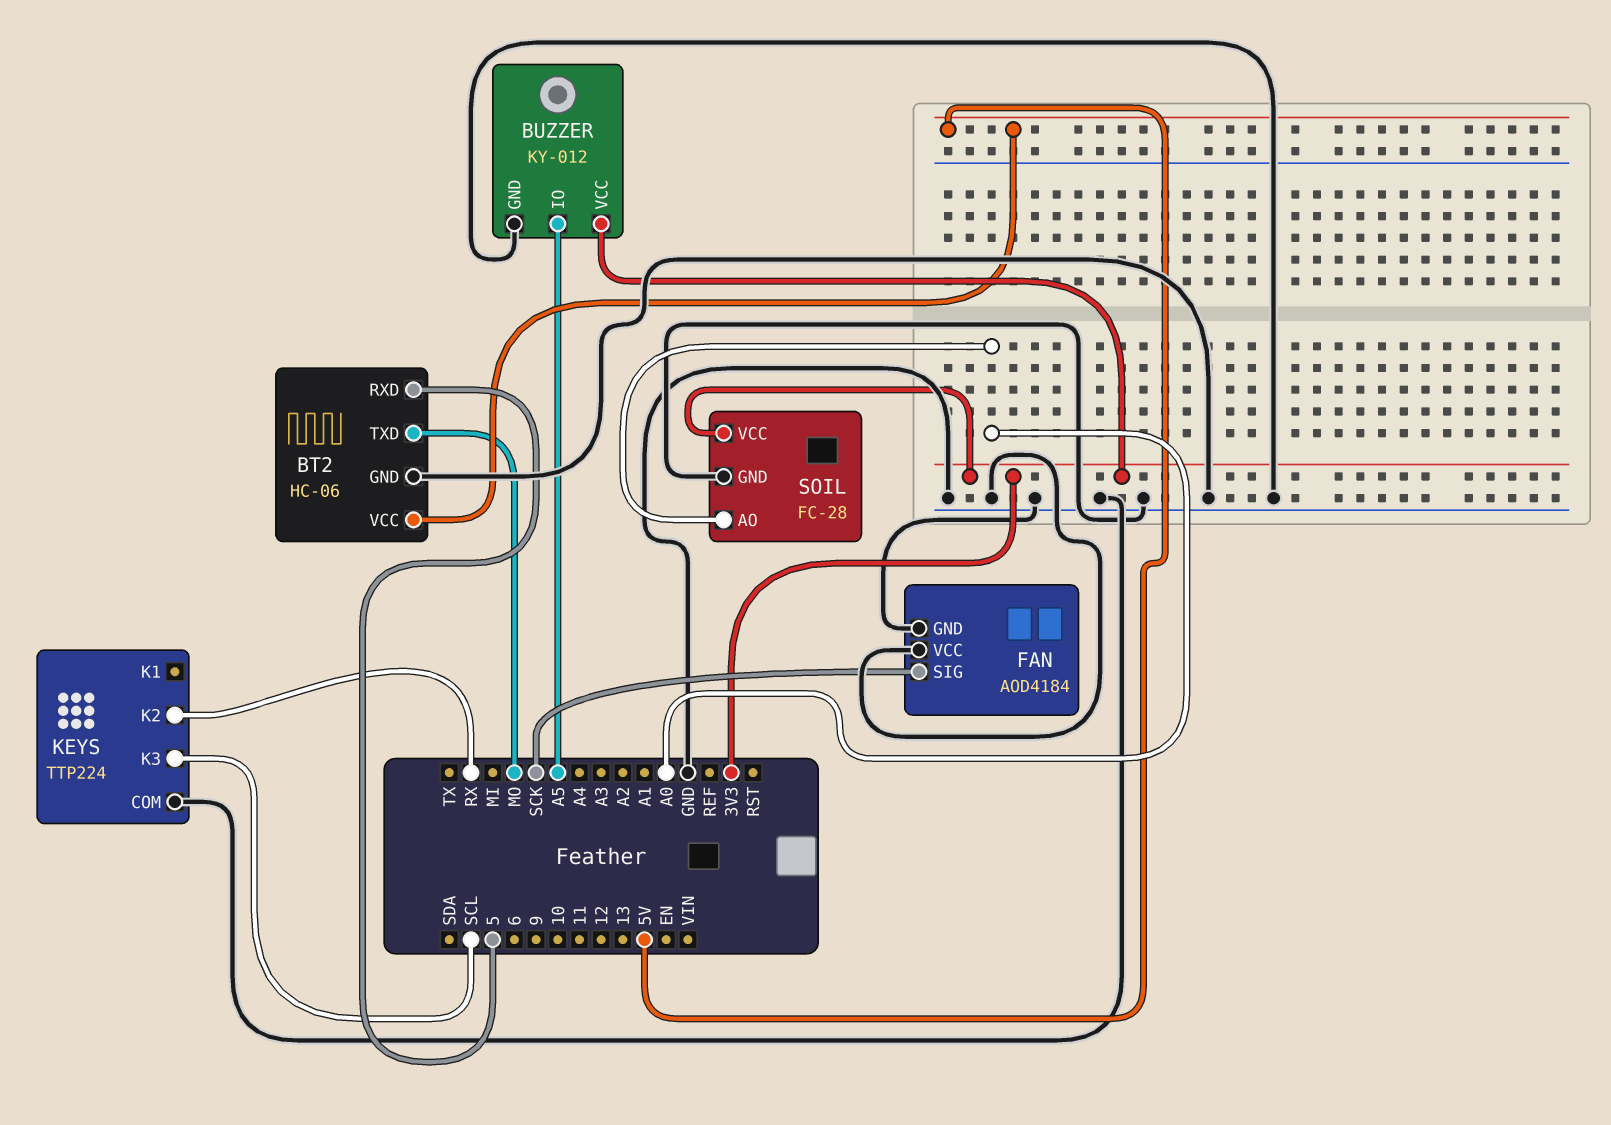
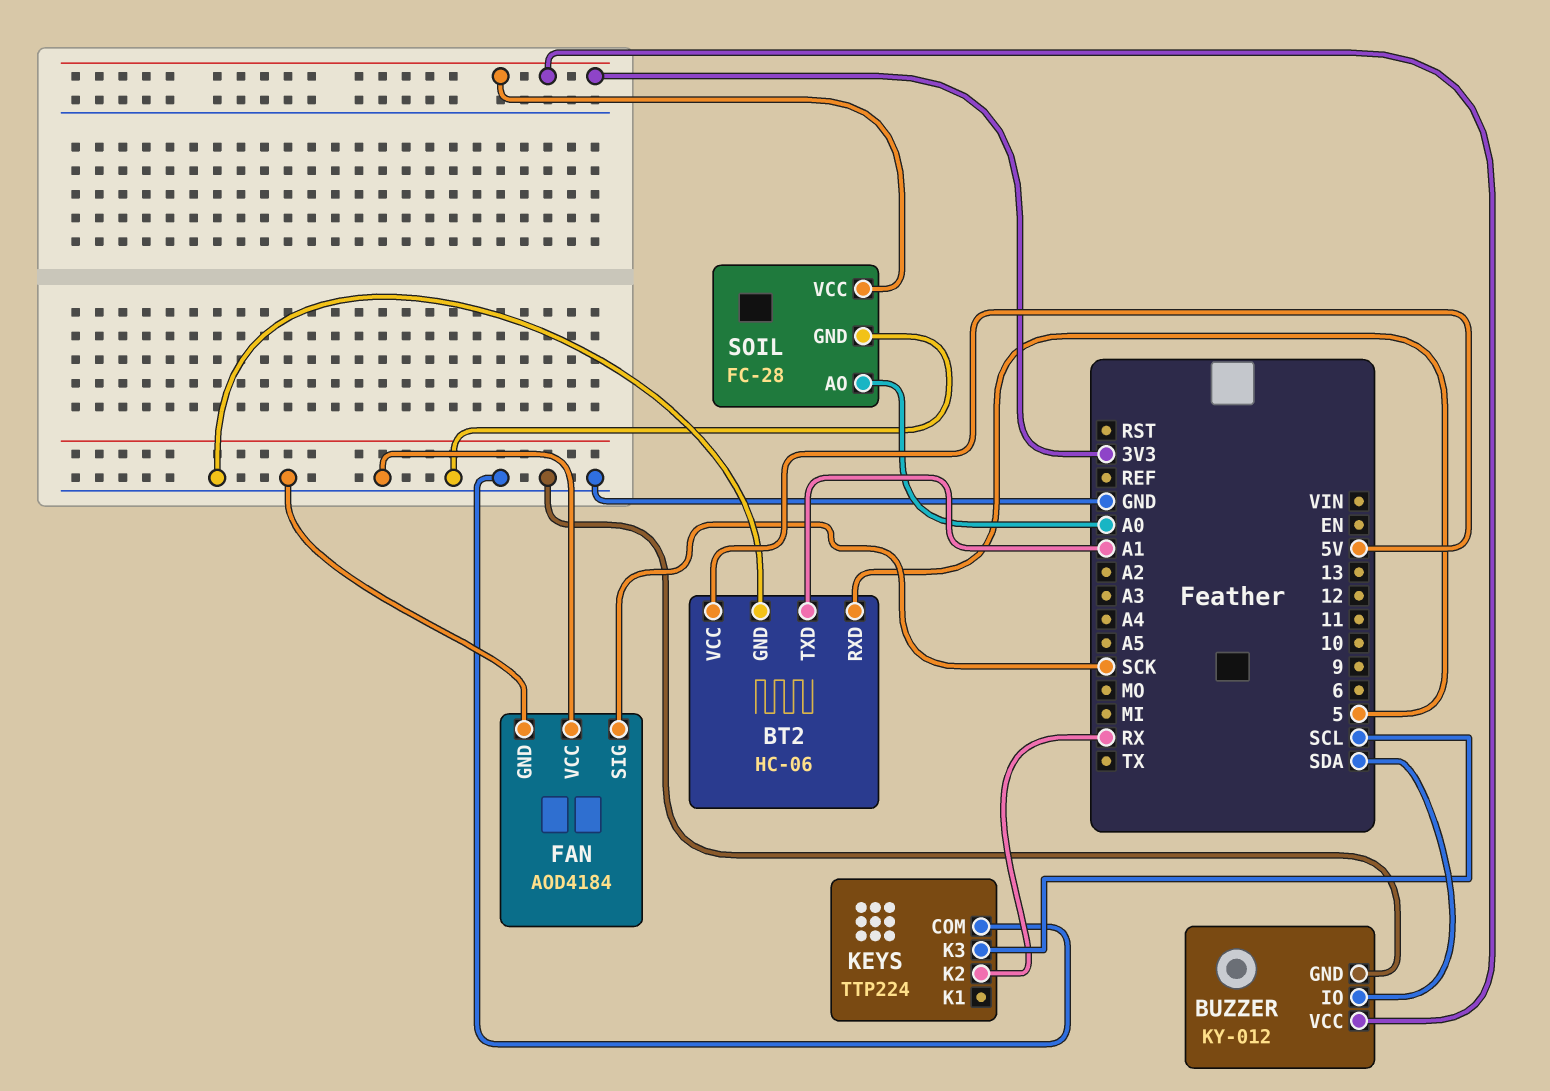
BT2 pin TXD: MO -> A1
BUZZER pin IO: A5 -> SDA

